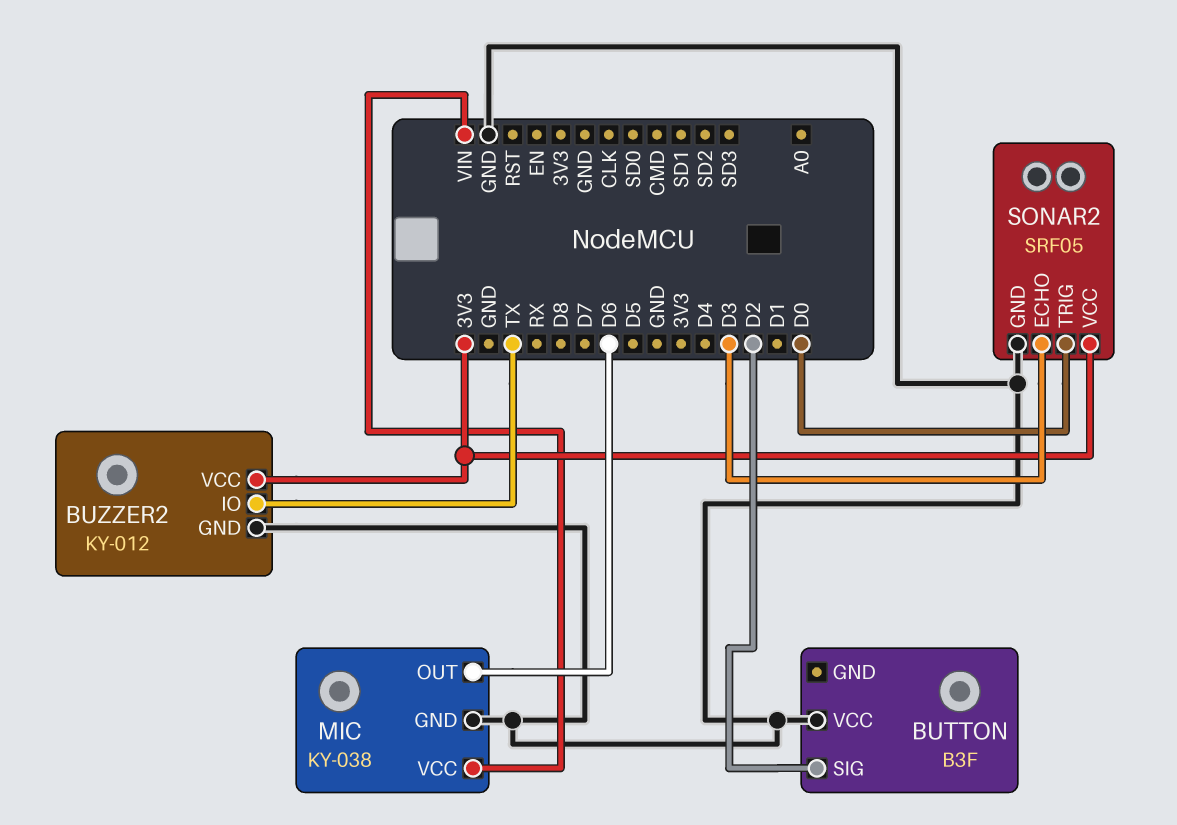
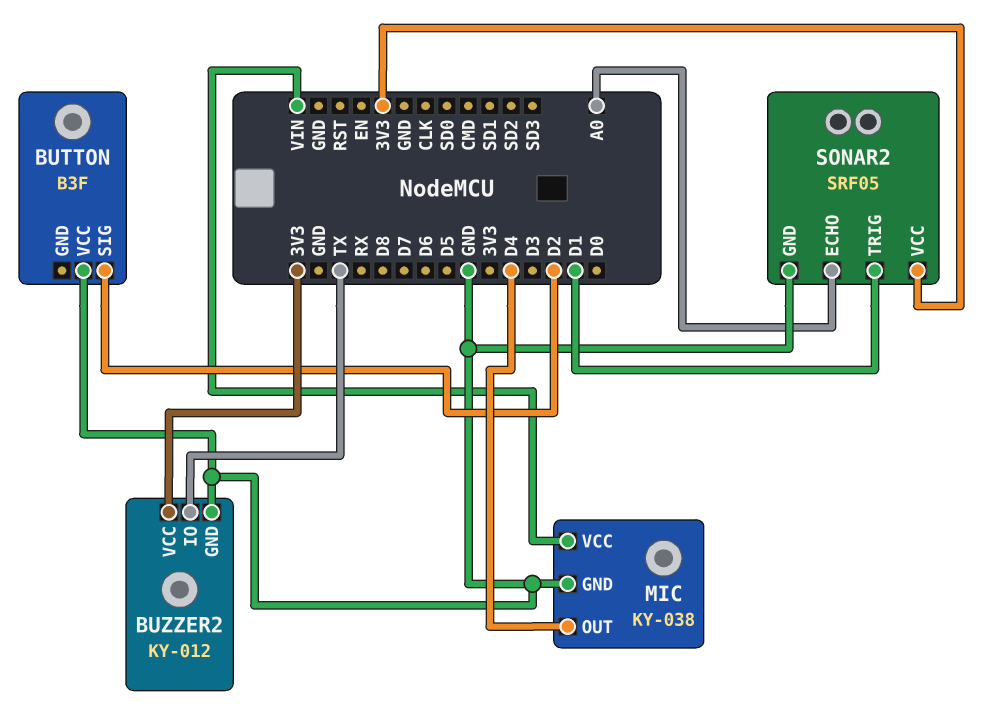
MIC pin OUT: D6 -> D4
SONAR2 pin ECHO: D3 -> A0
SONAR2 pin TRIG: D0 -> D1

